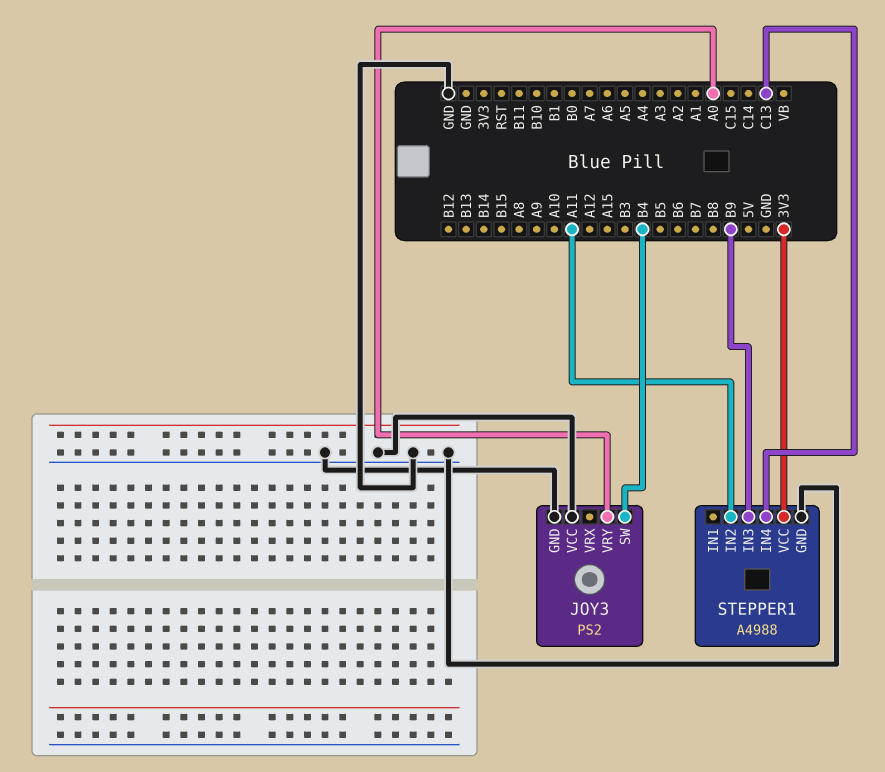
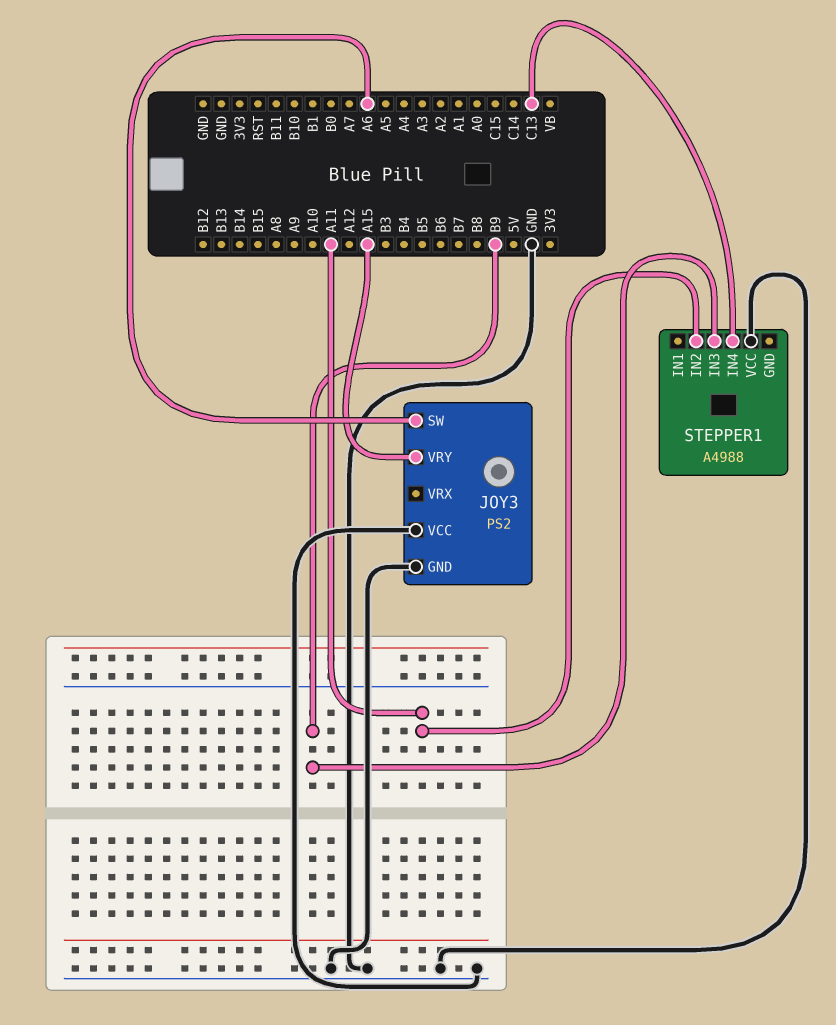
JOY3 pin SW: B4 -> A6
JOY3 pin VRY: A0 -> A15
STEPPER1 pin GND: GND -> none
STEPPER1 pin VCC: 3V3 -> GND

